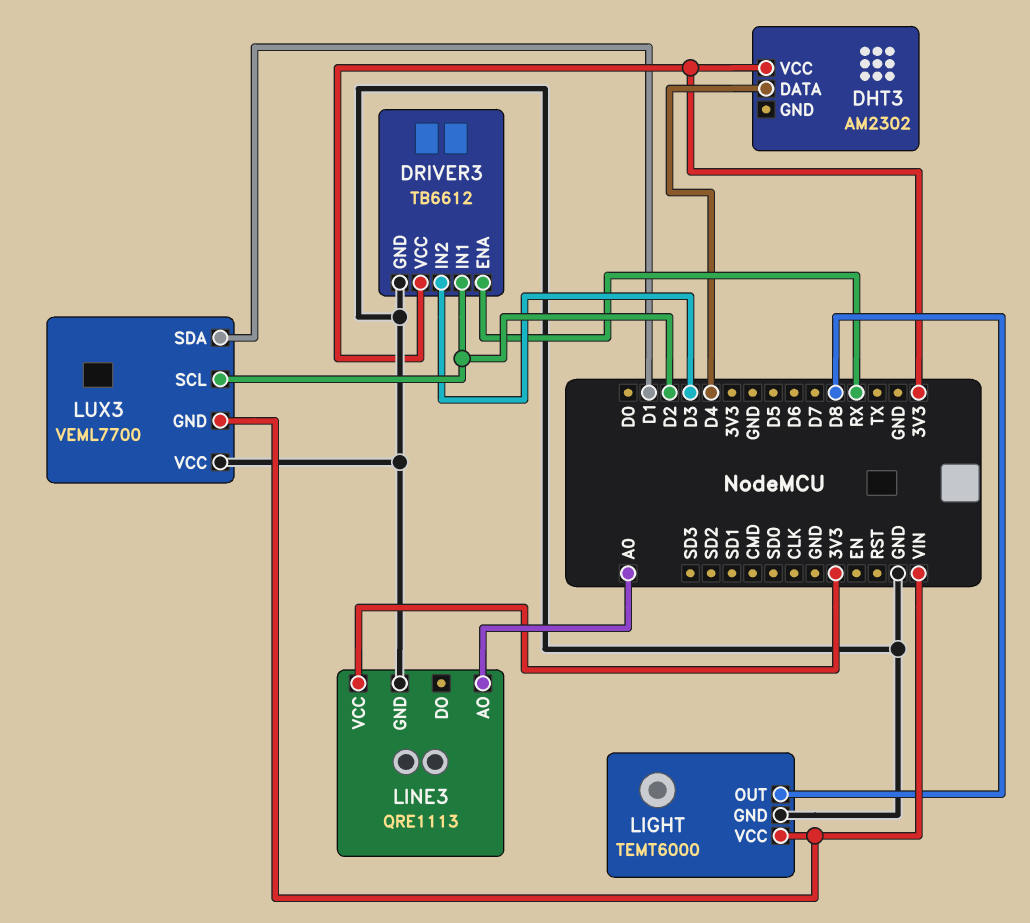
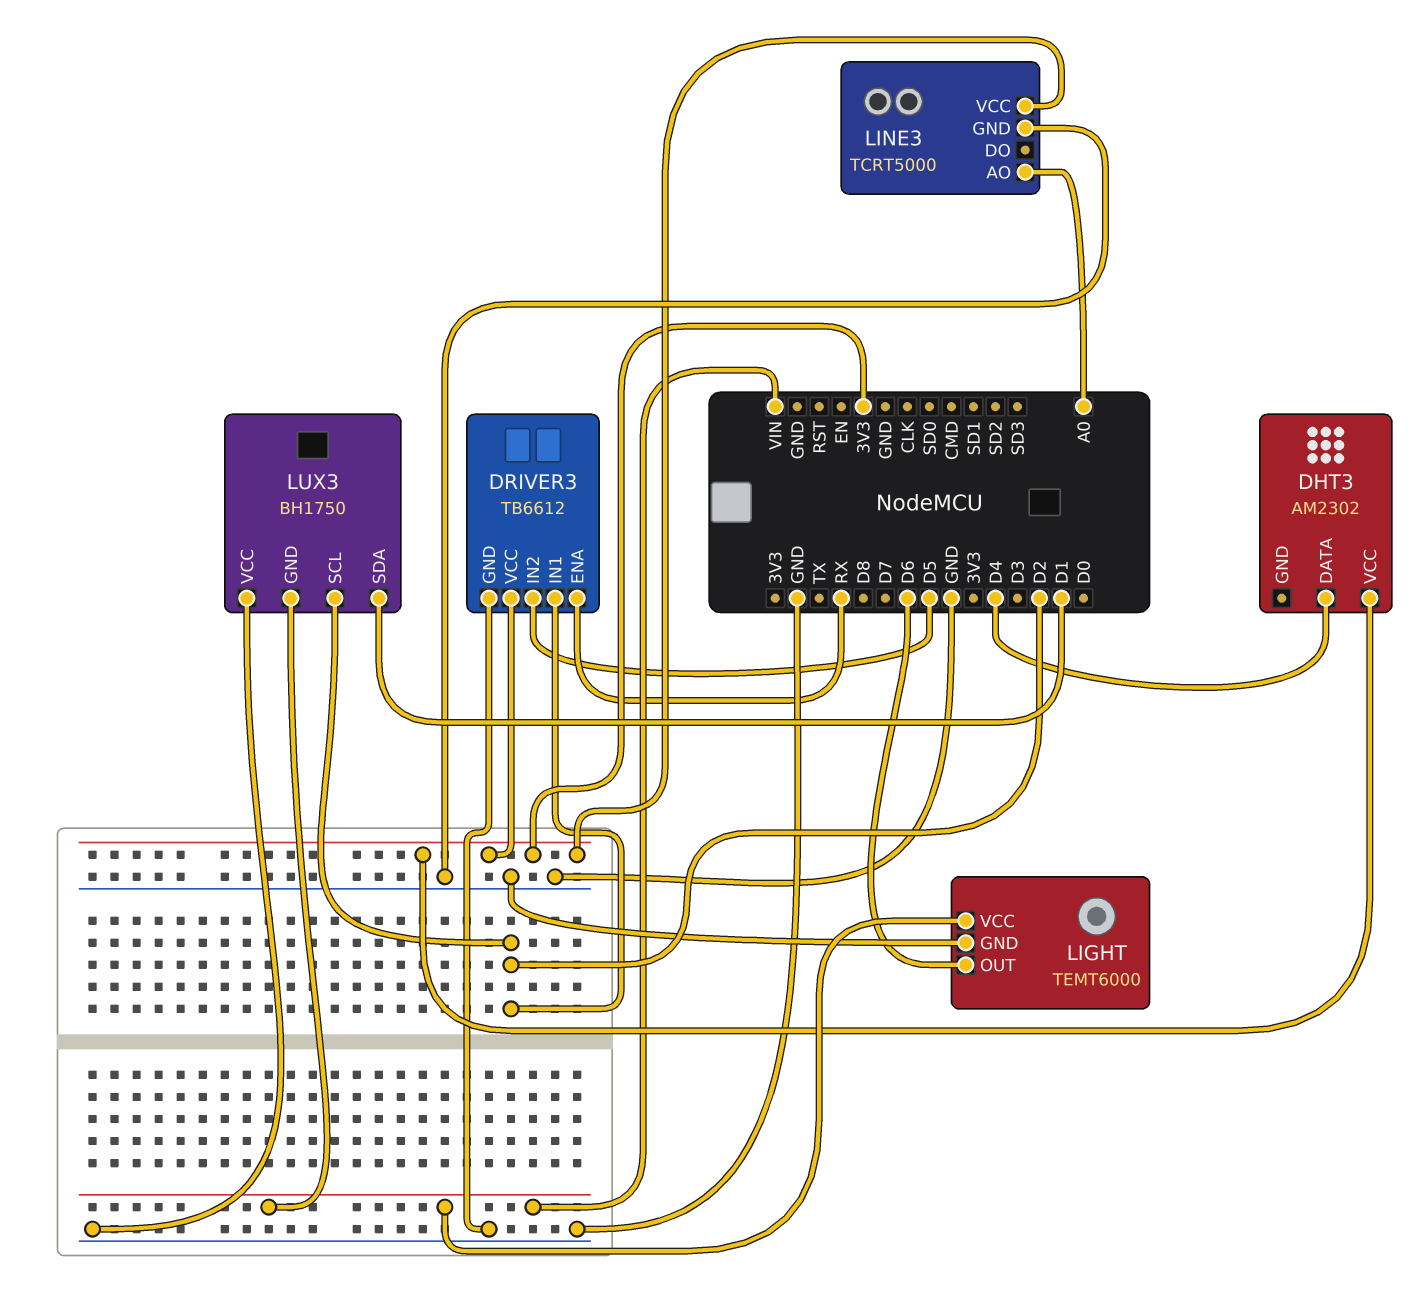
DRIVER3 pin IN2: D3 -> D5
LIGHT pin OUT: D8 -> D6
LINE3: QRE1113 -> TCRT5000
LUX3: VEML7700 -> BH1750

